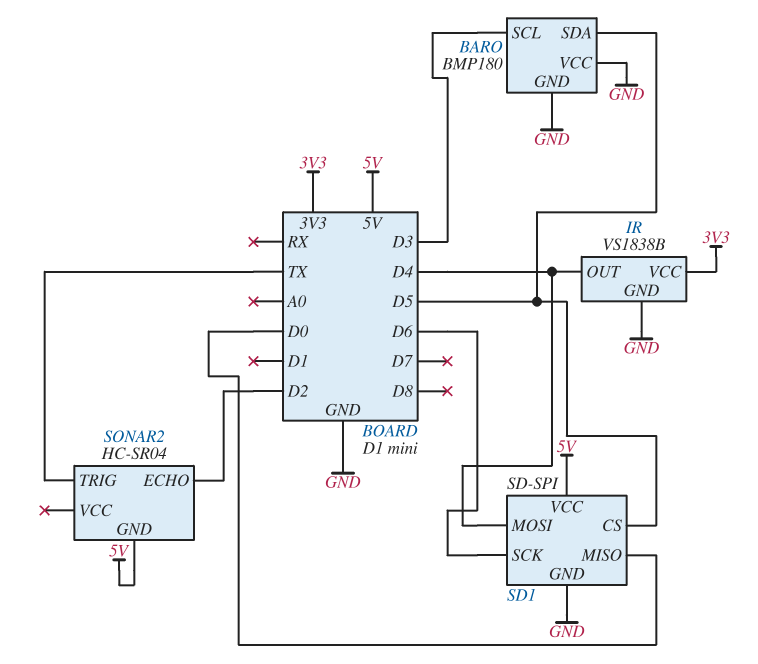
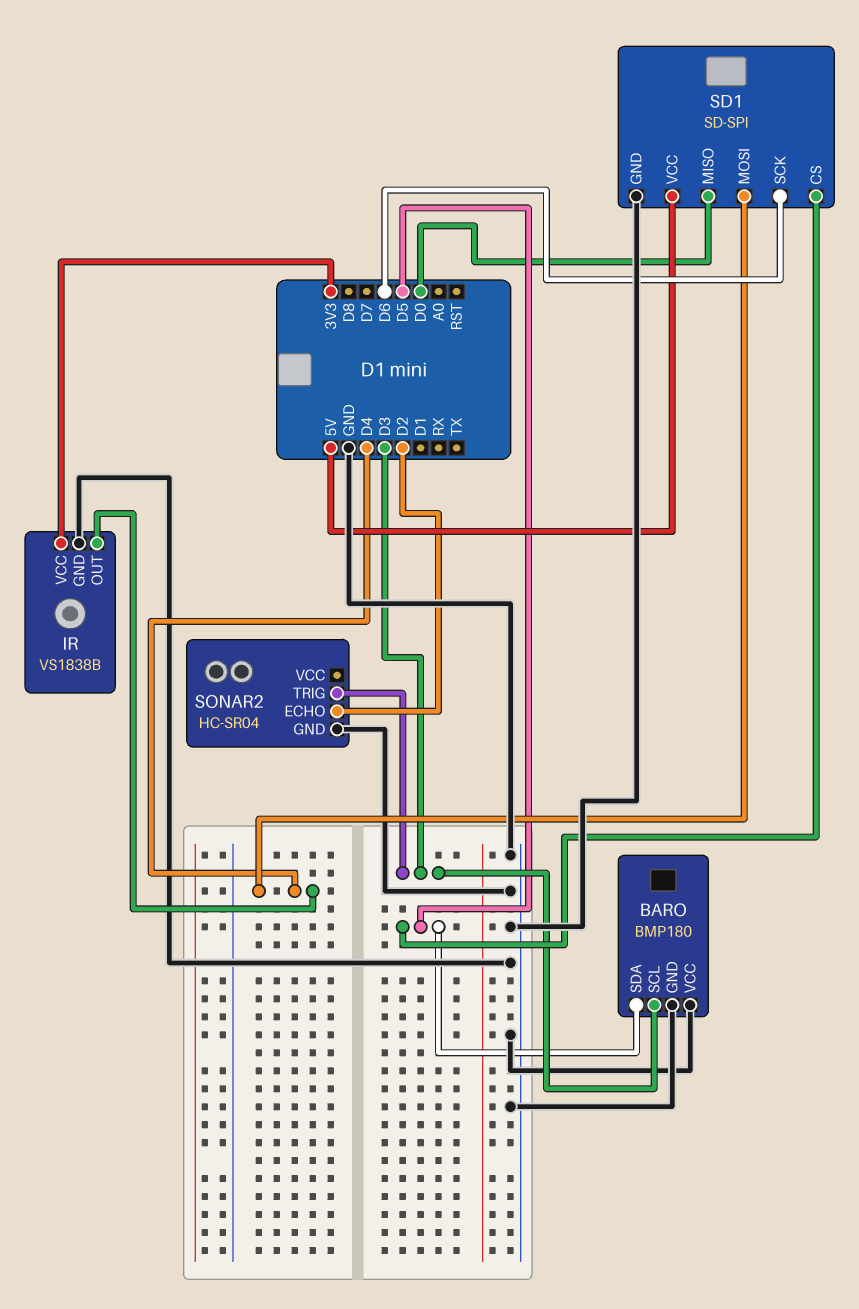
SONAR2 pin GND: 5V -> GND
SONAR2 pin TRIG: TX -> D3

